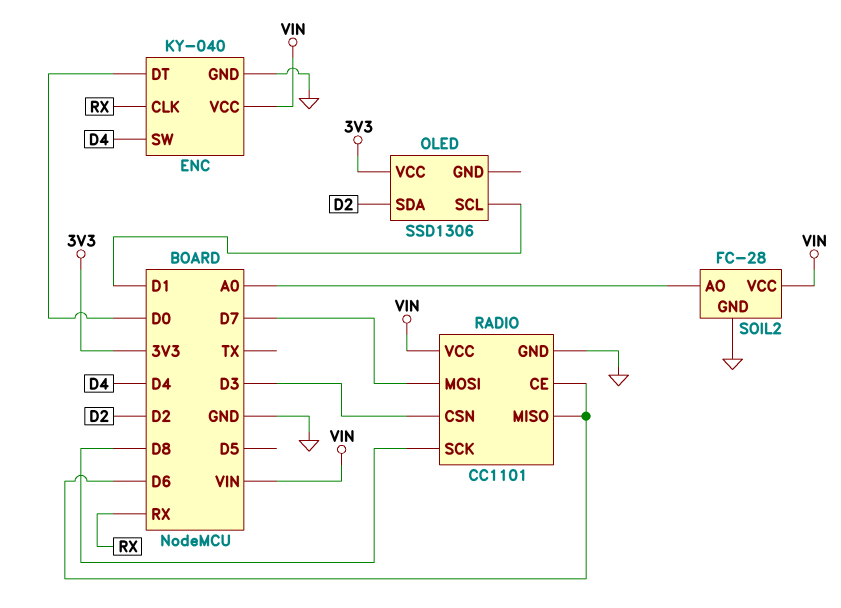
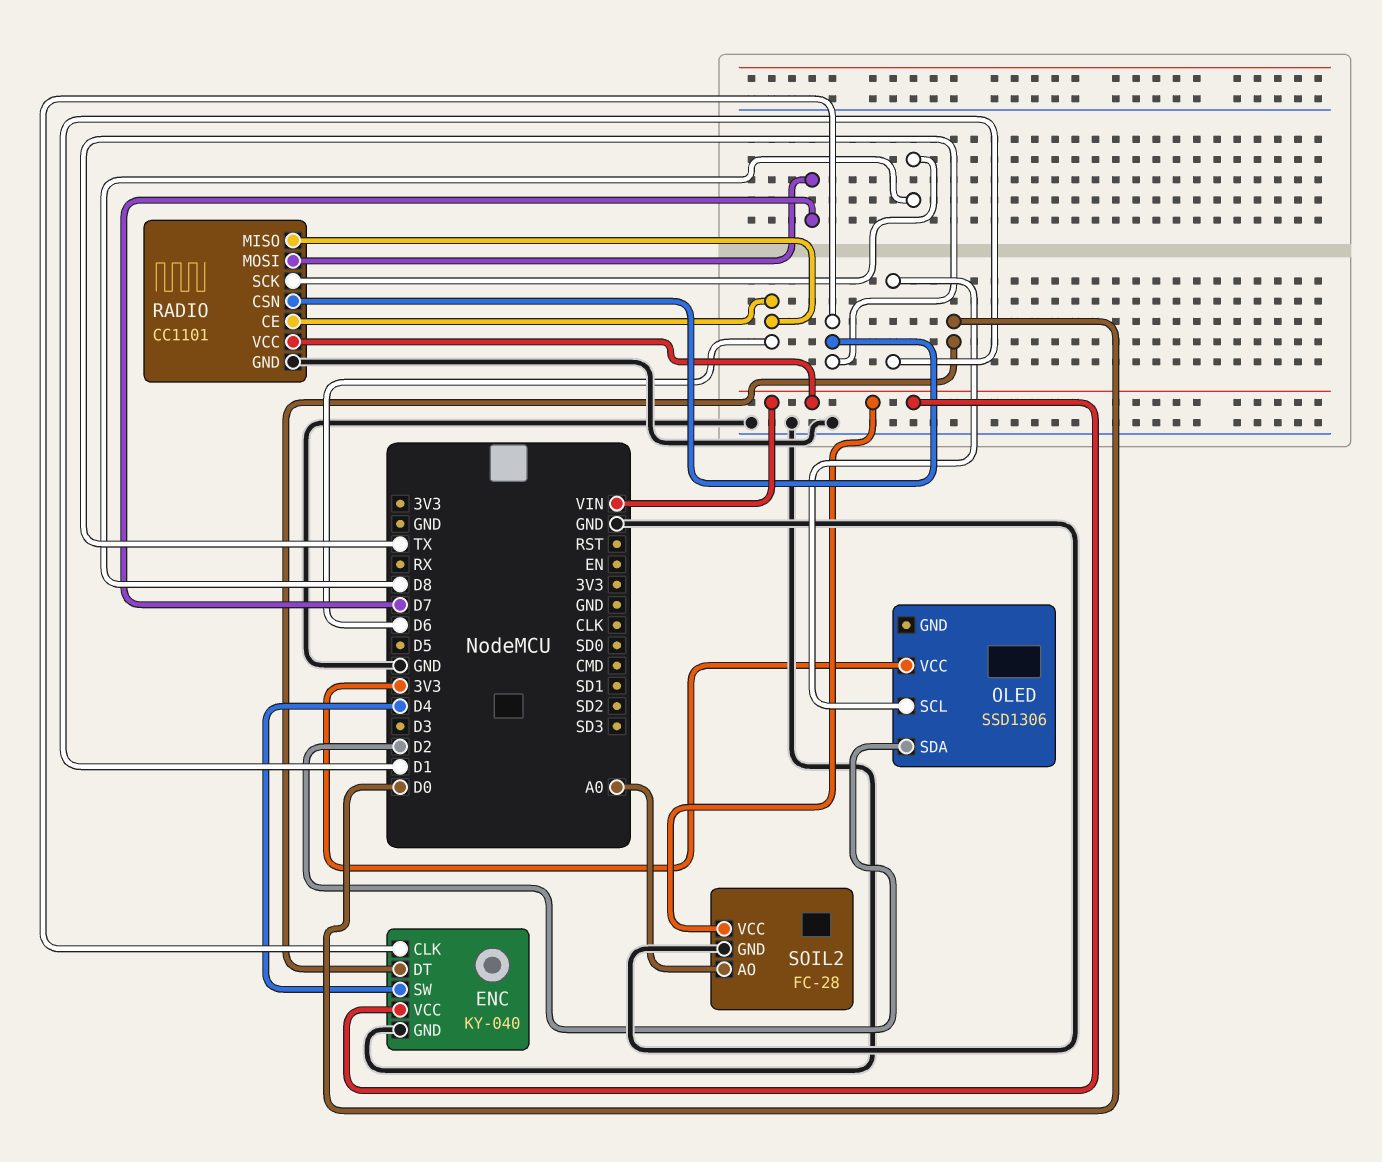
ENC pin CLK: RX -> TX
RADIO pin CSN: D3 -> TX

